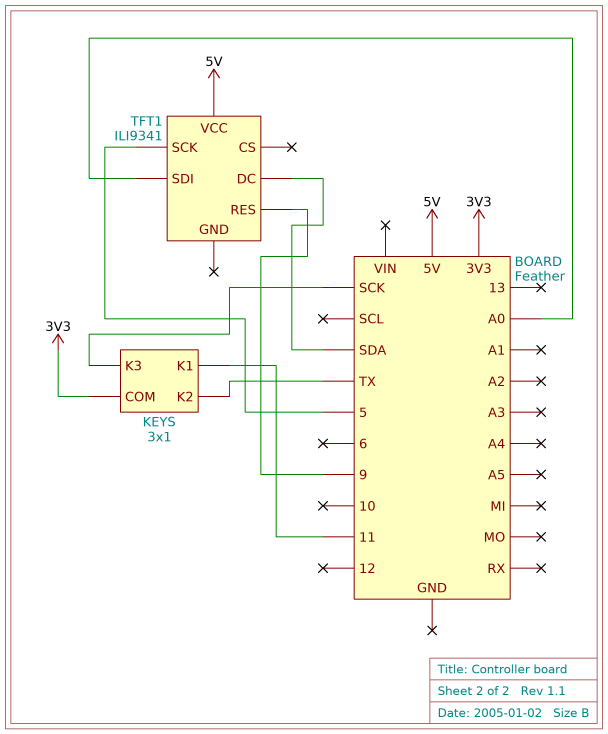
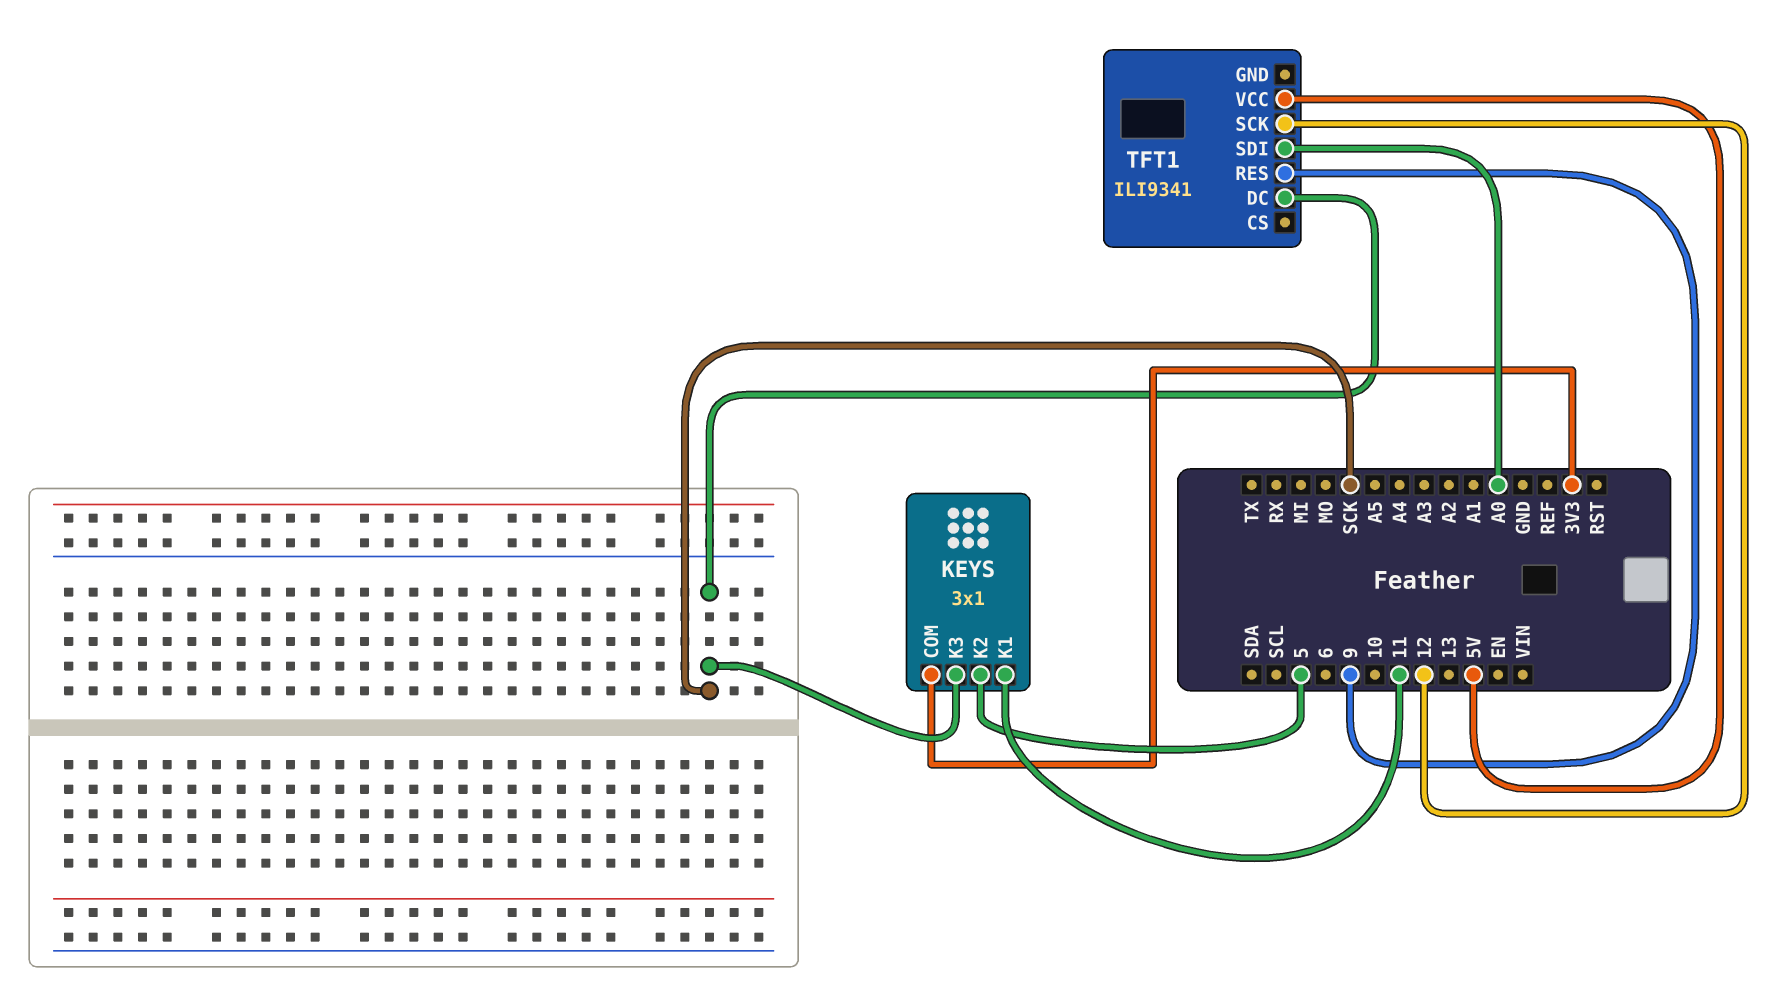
KEYS pin K2: TX -> 5
TFT1 pin DC: SDA -> SCK
TFT1 pin SCK: 5 -> 12

